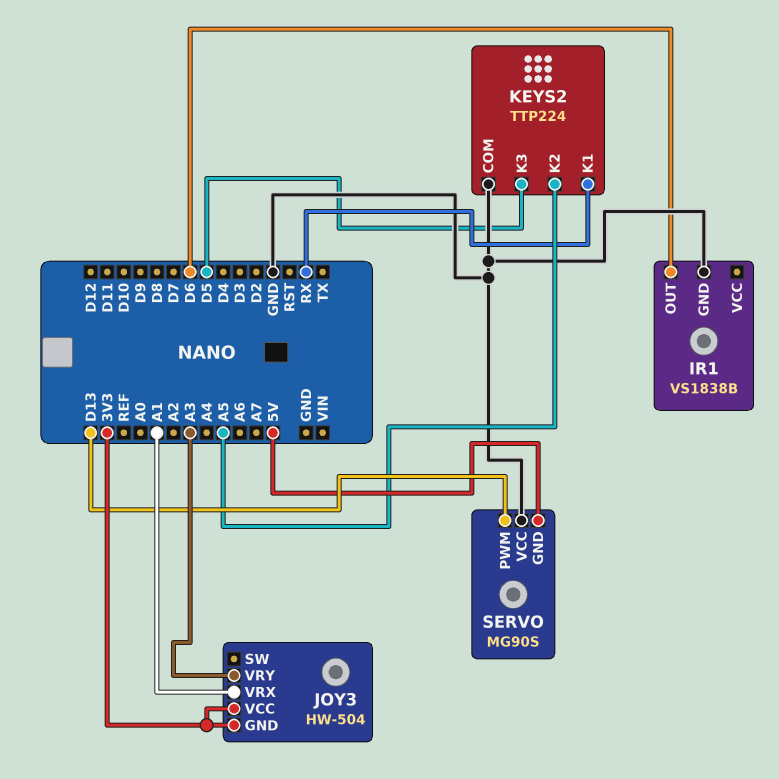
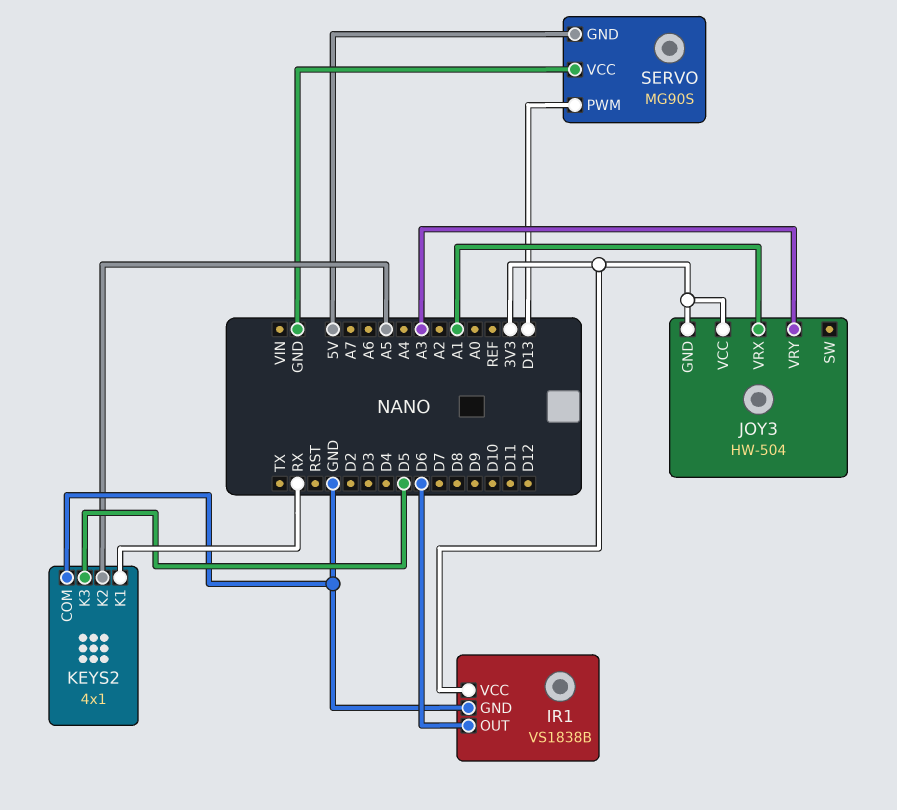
IR1 pin VCC: none -> 3V3
KEYS2: TTP224 -> 4x1

